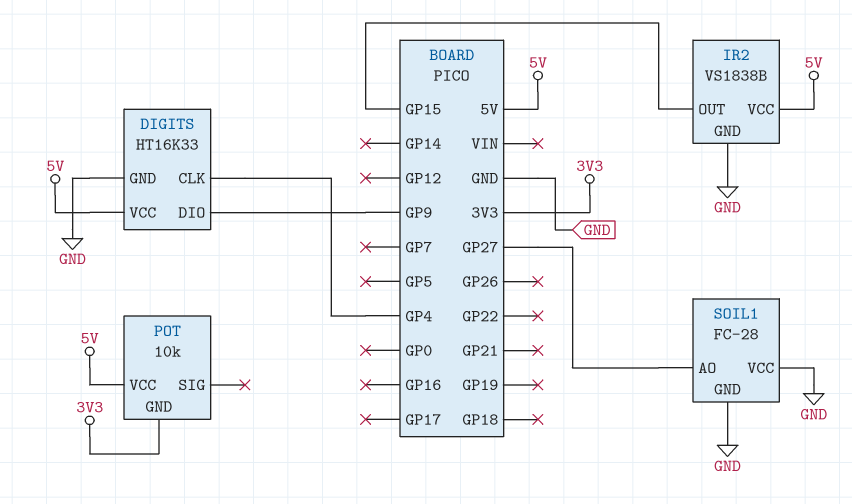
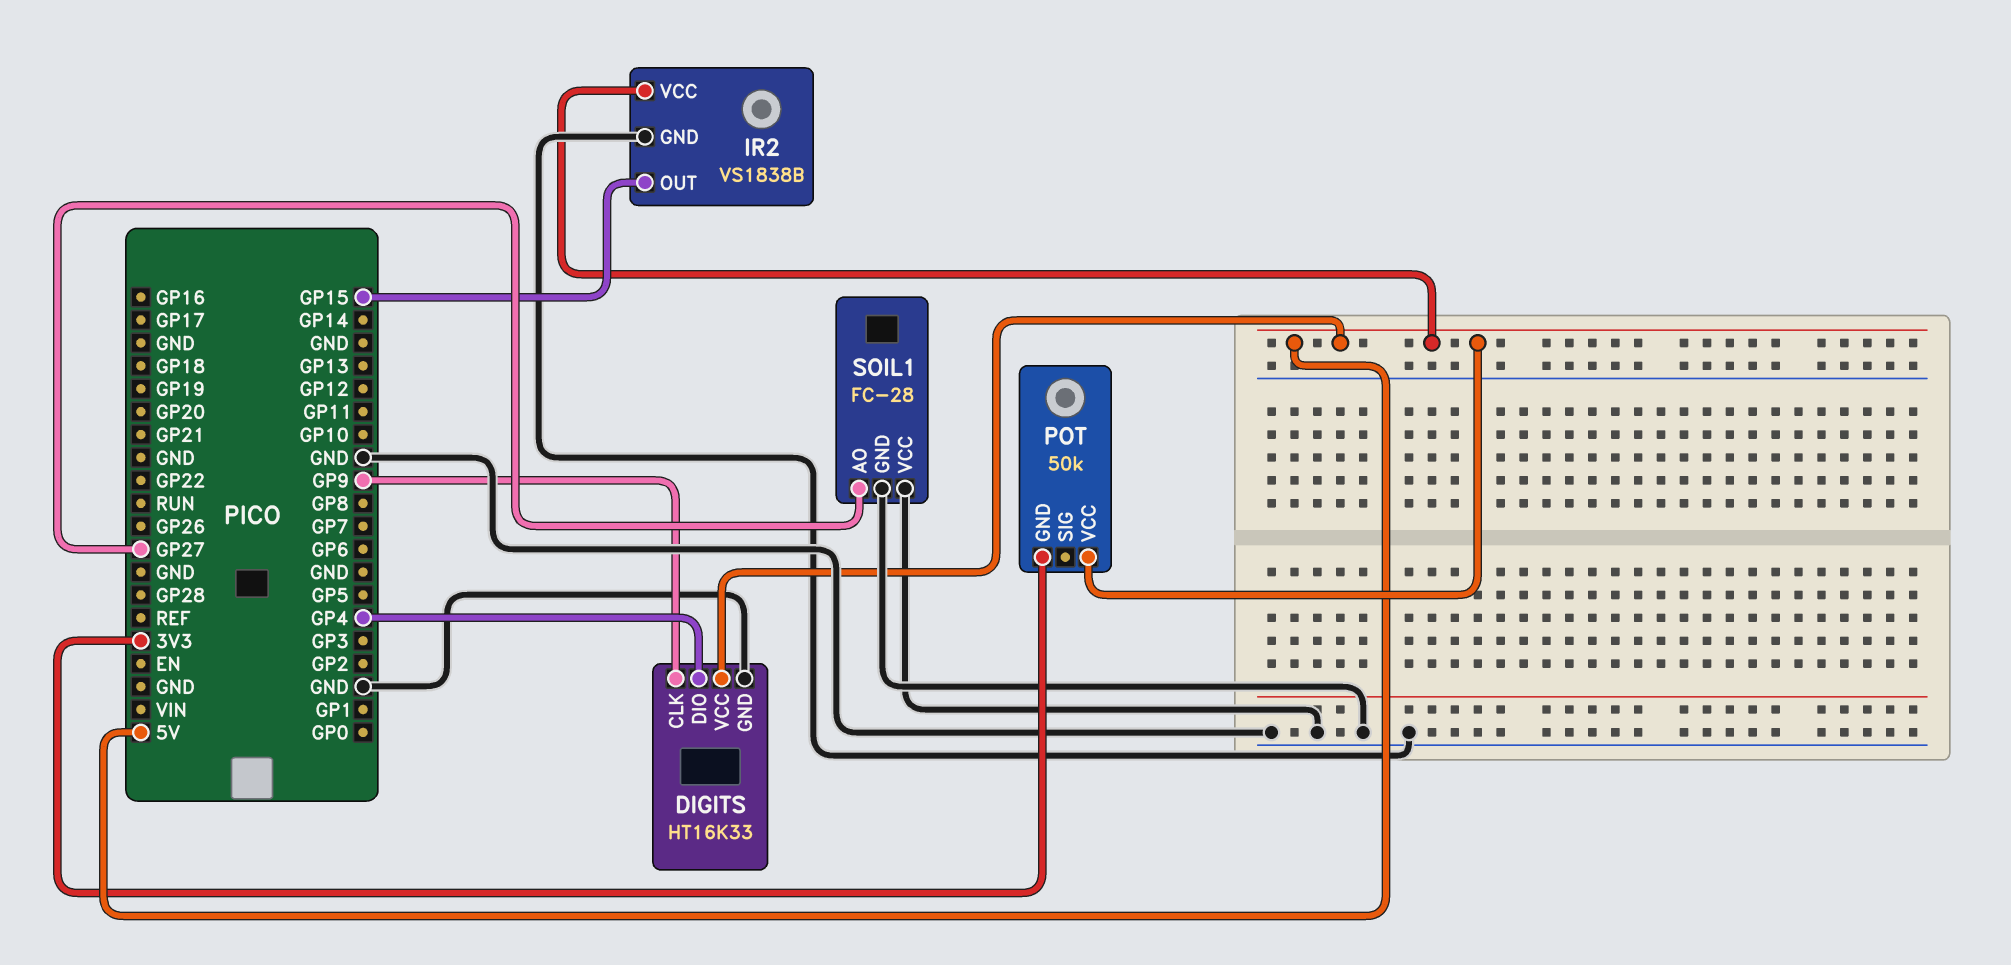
DIGITS pin CLK: GP4 -> GP9
DIGITS pin DIO: GP9 -> GP4
POT: 10k -> 50k

